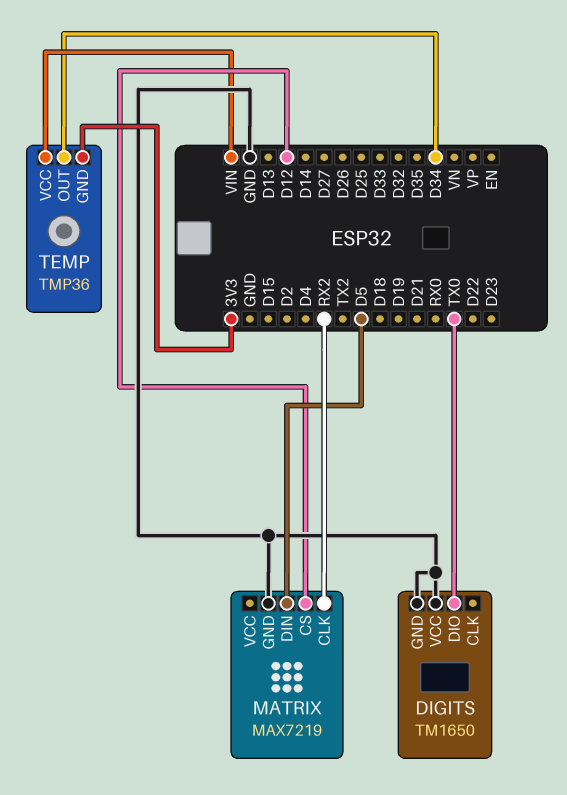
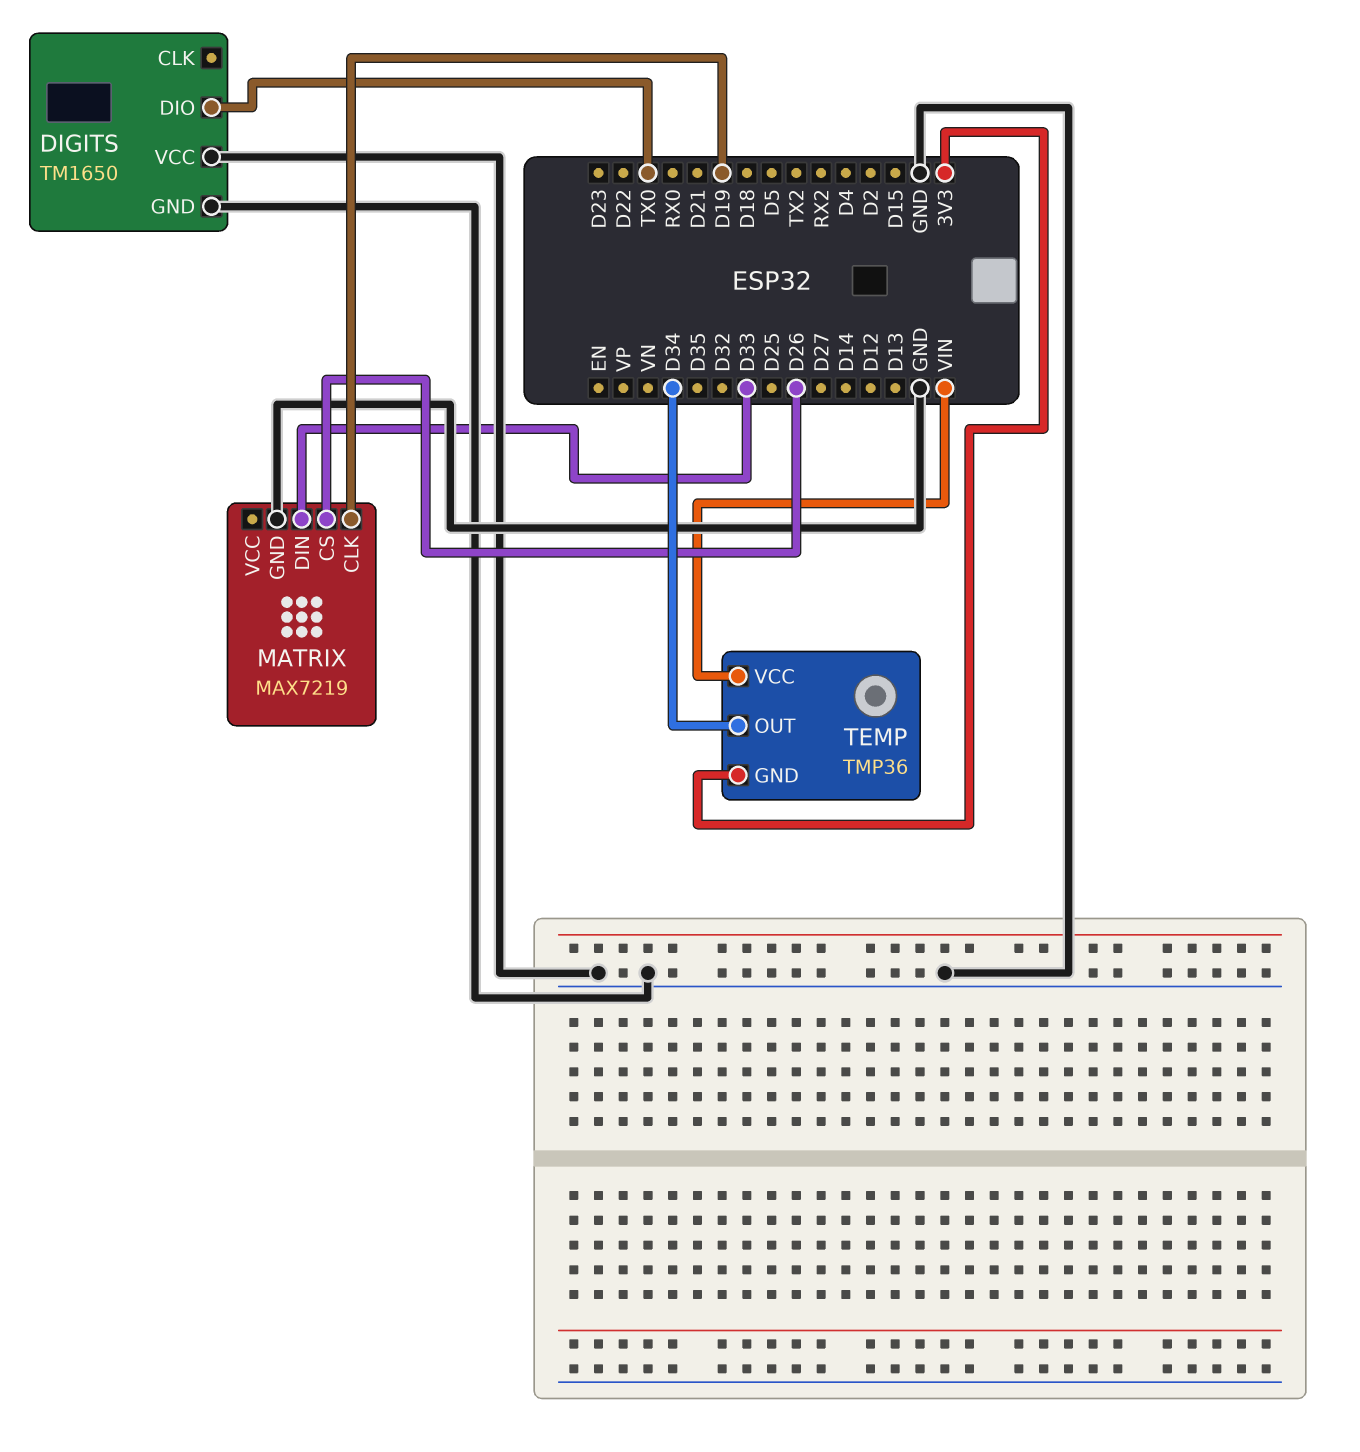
MATRIX pin CLK: RX2 -> D19
MATRIX pin CS: D12 -> D26
MATRIX pin DIN: D5 -> D33

